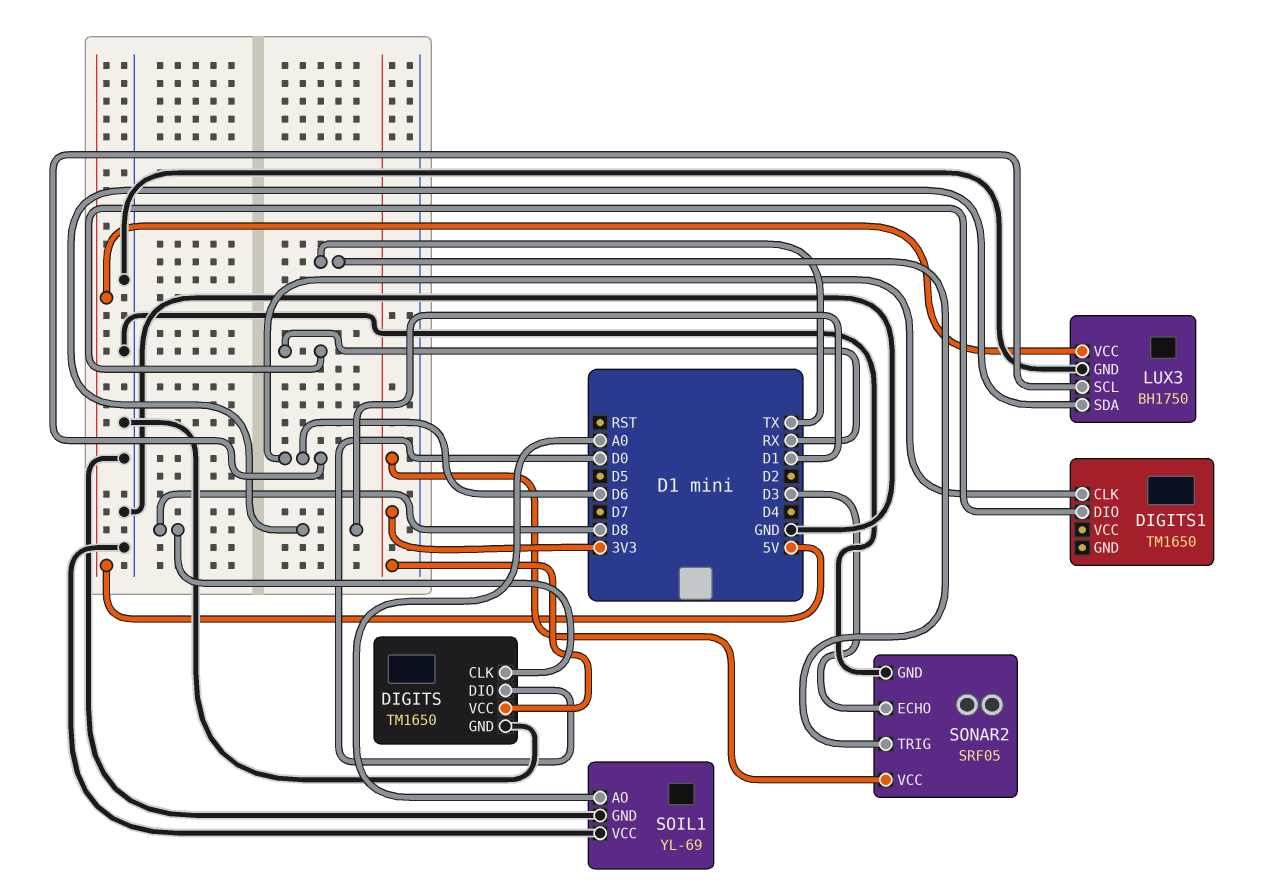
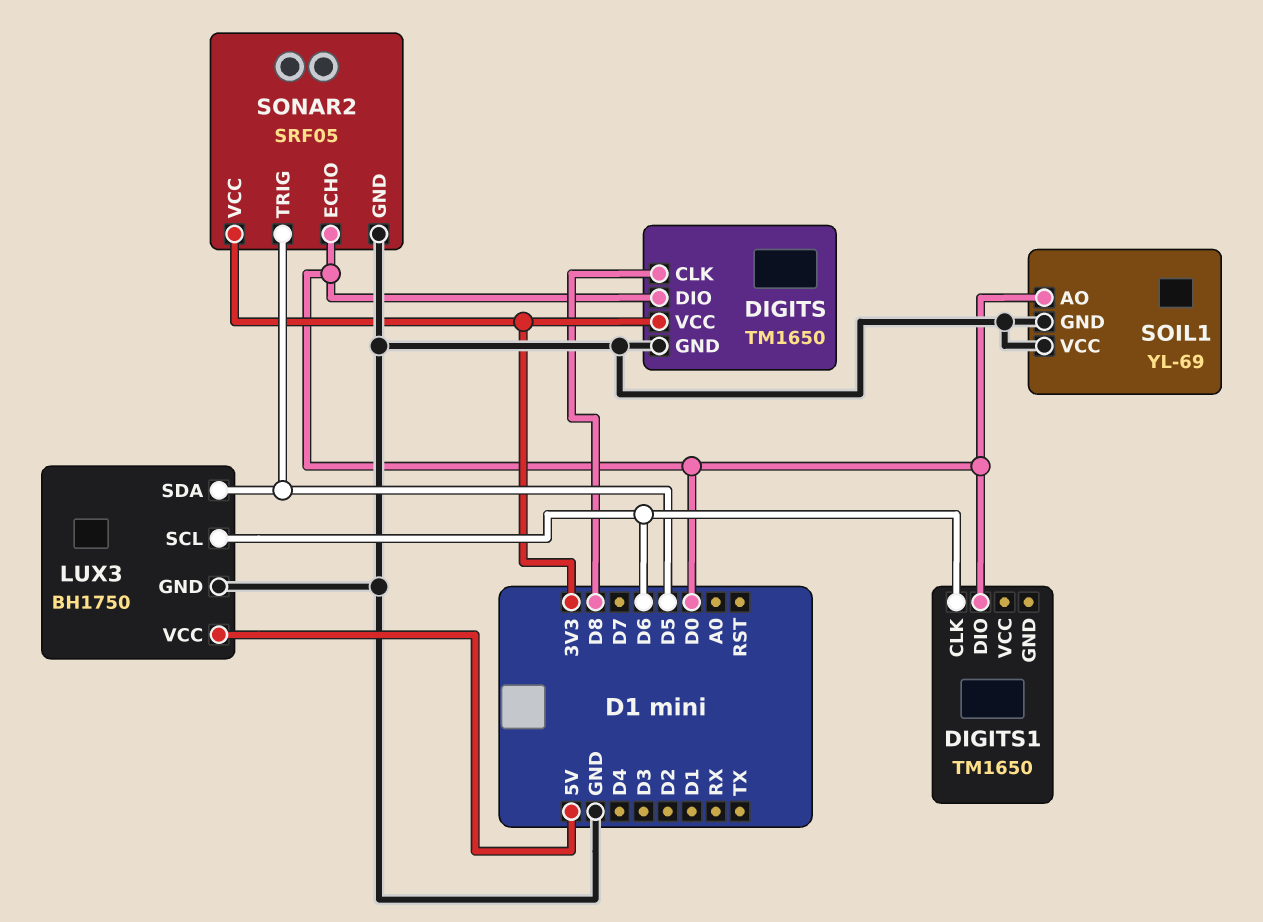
DIGITS1 pin DIO: RX -> D0
LUX3 pin SDA: D1 -> D5
SOIL1 pin AO: A0 -> D0
SONAR2 pin ECHO: D3 -> D0
SONAR2 pin TRIG: TX -> D5

